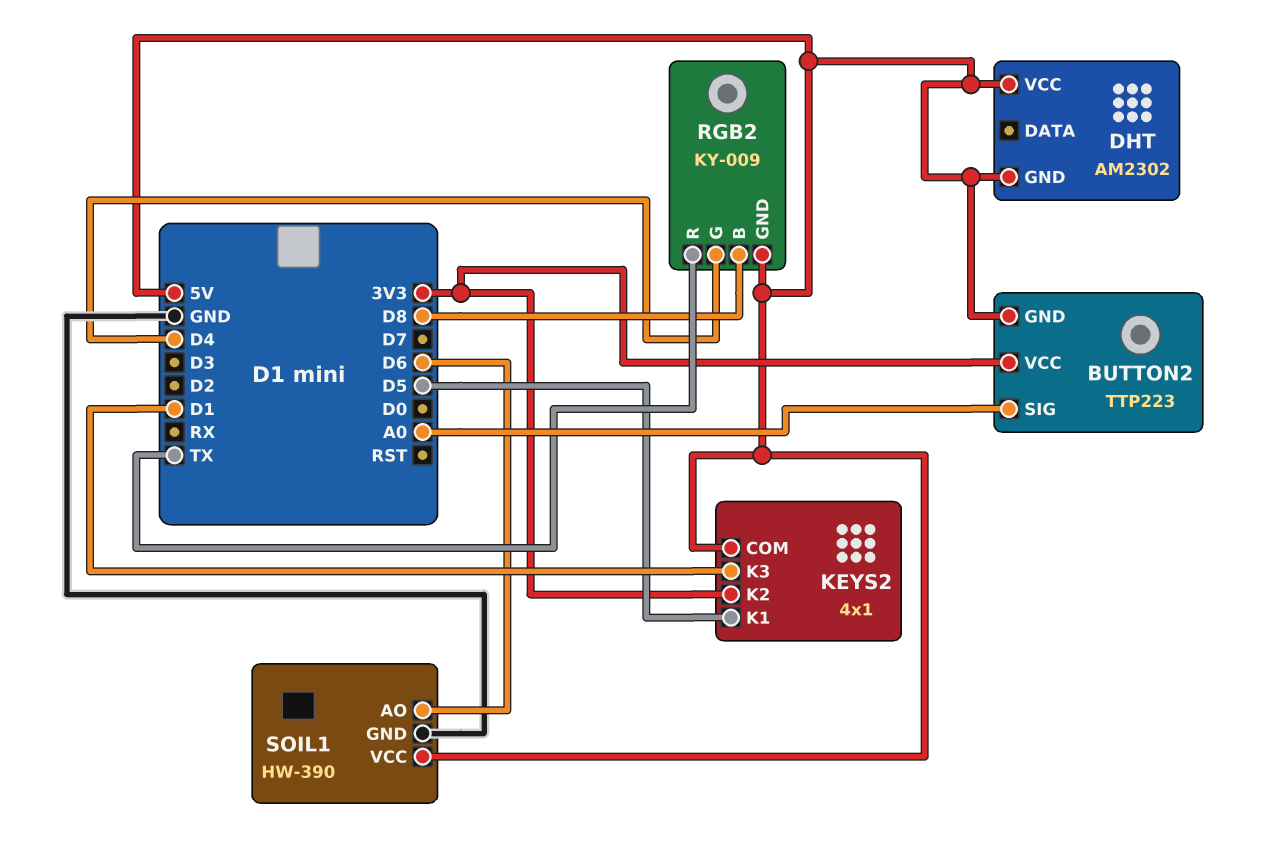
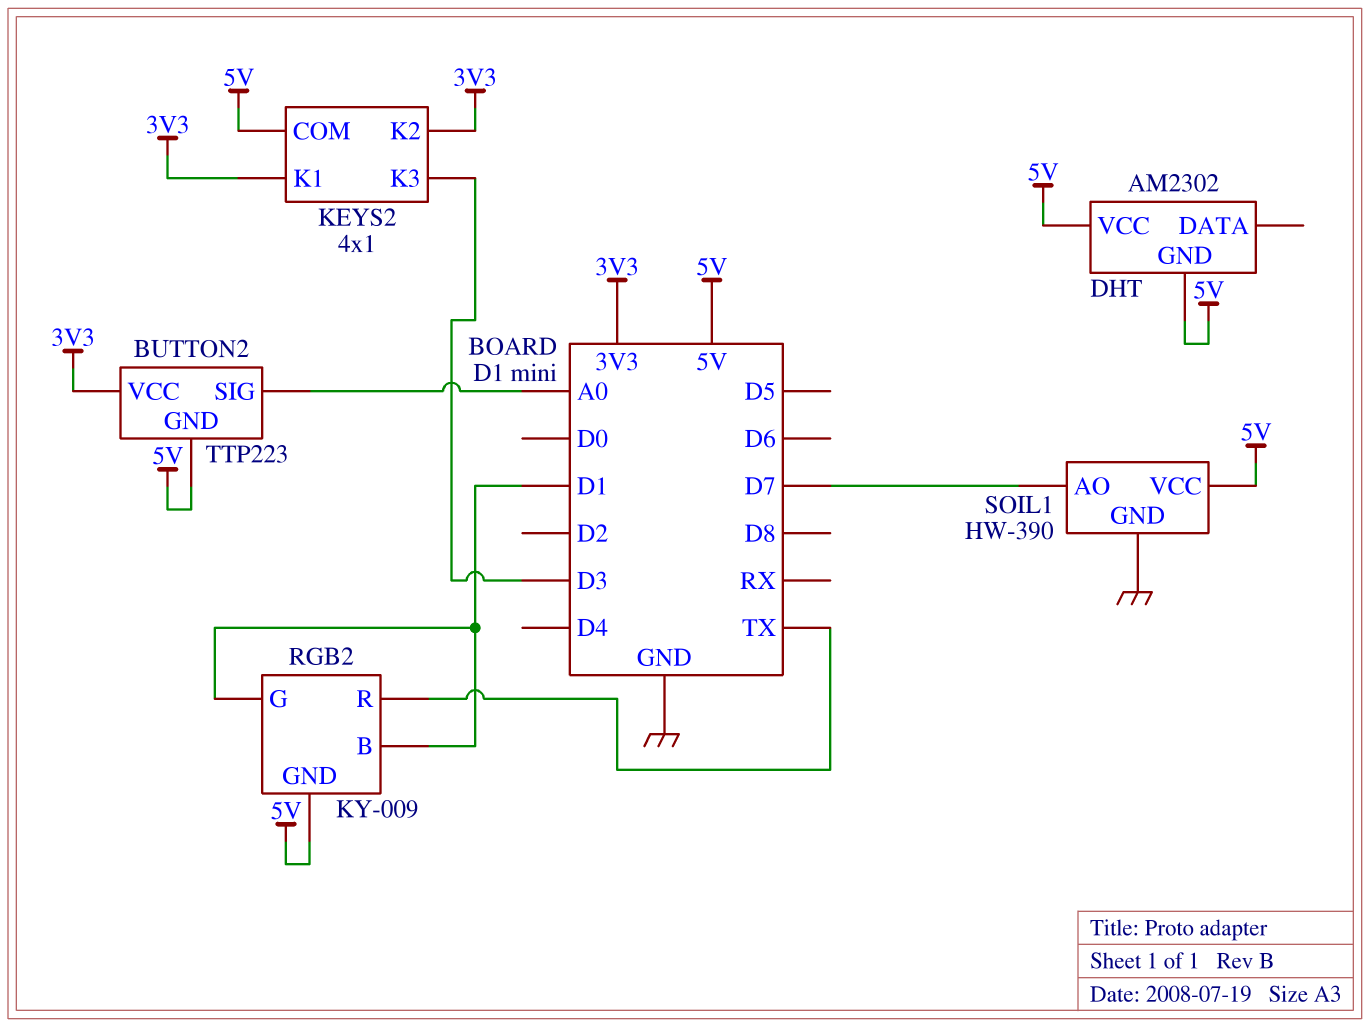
KEYS2 pin K1: D5 -> 3V3
KEYS2 pin K3: D1 -> D3
RGB2 pin B: D8 -> D1
RGB2 pin G: D4 -> D1
SOIL1 pin AO: D6 -> D7

